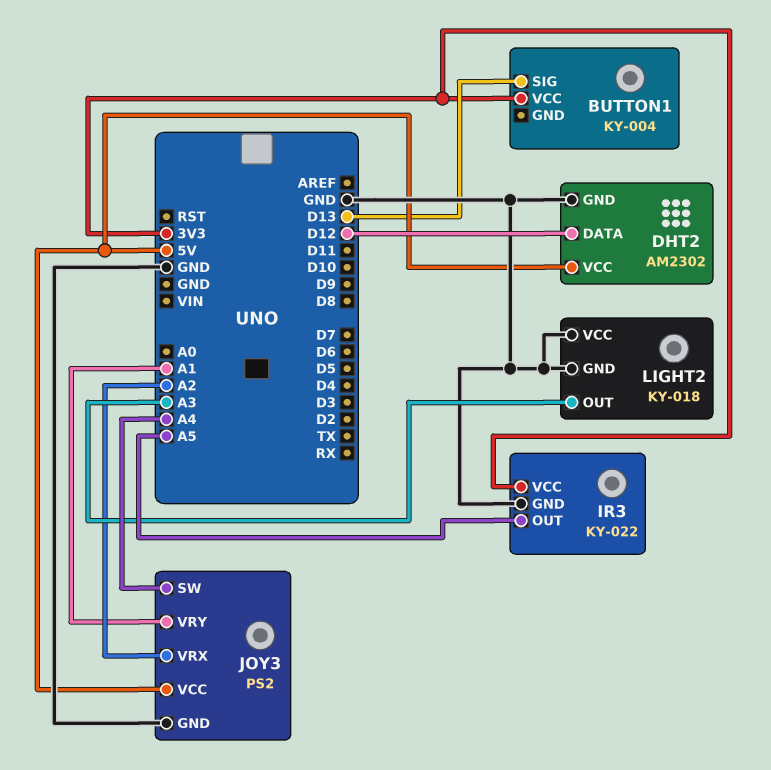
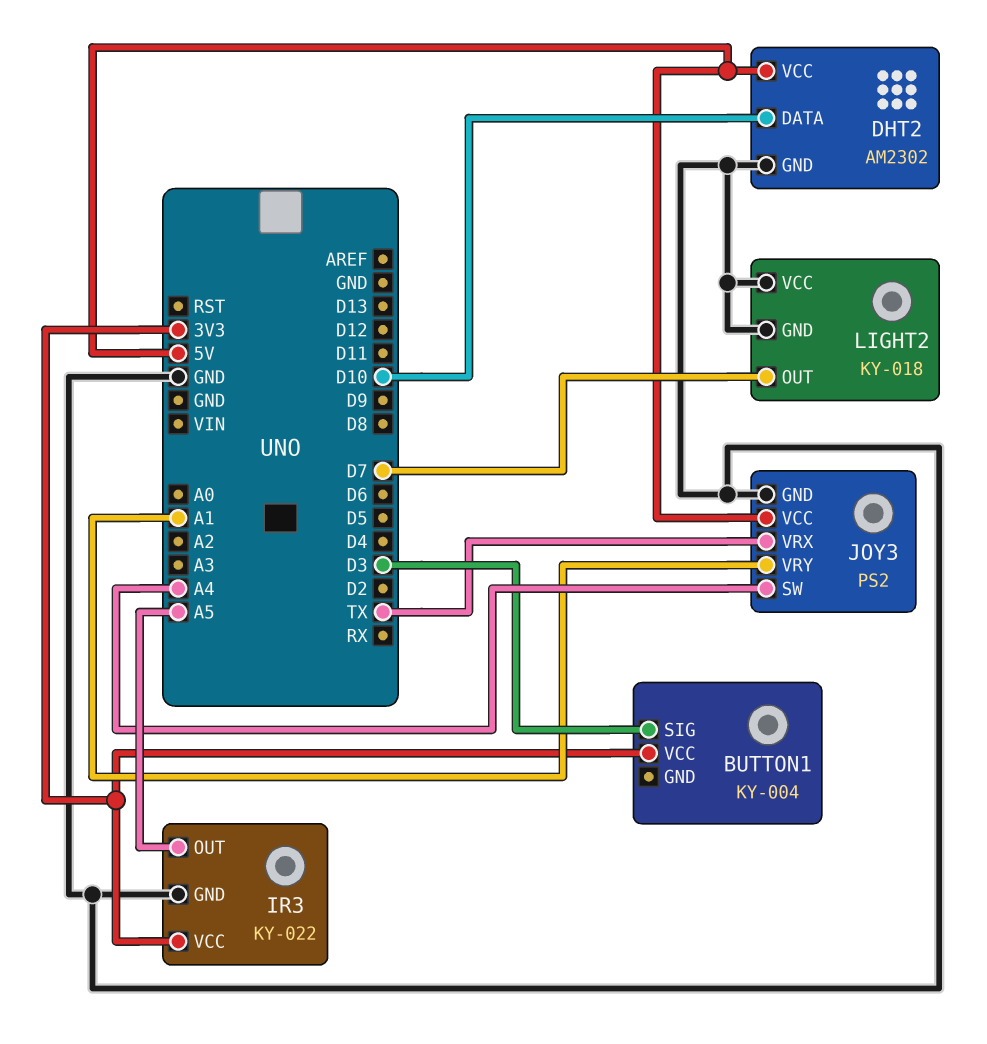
BUTTON1 pin SIG: D13 -> D3
DHT2 pin DATA: D12 -> D10
JOY3 pin VRX: A2 -> TX
LIGHT2 pin OUT: A3 -> D7

